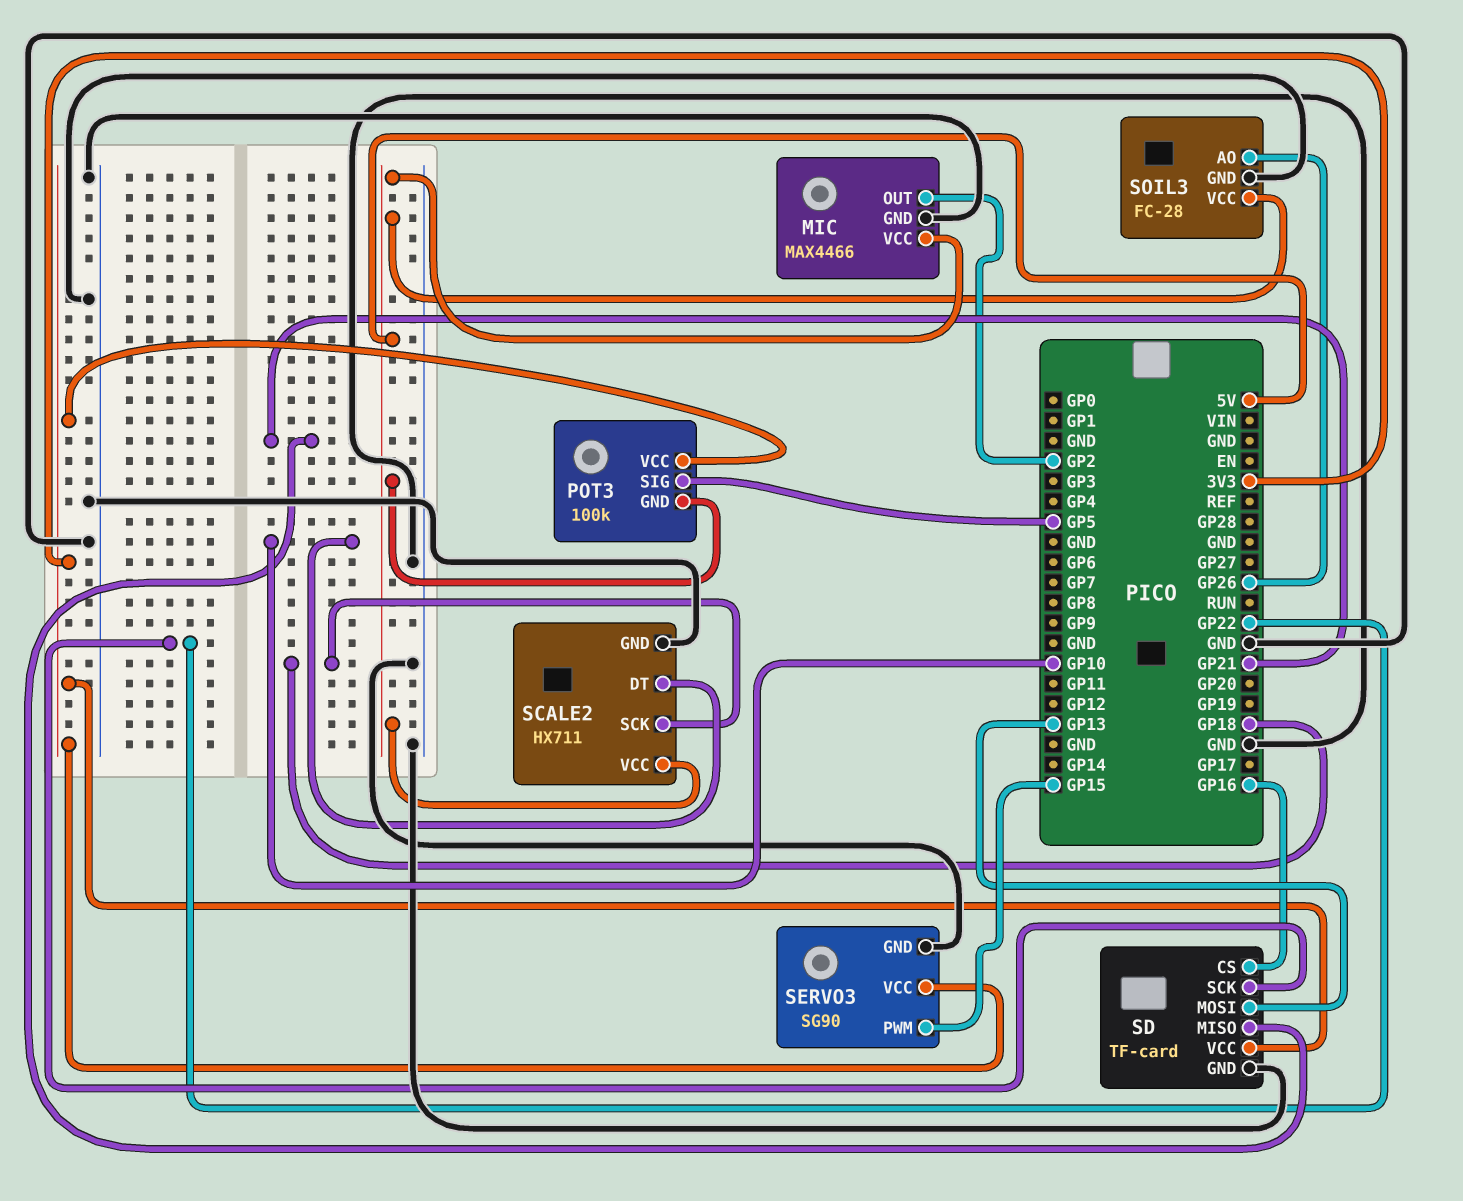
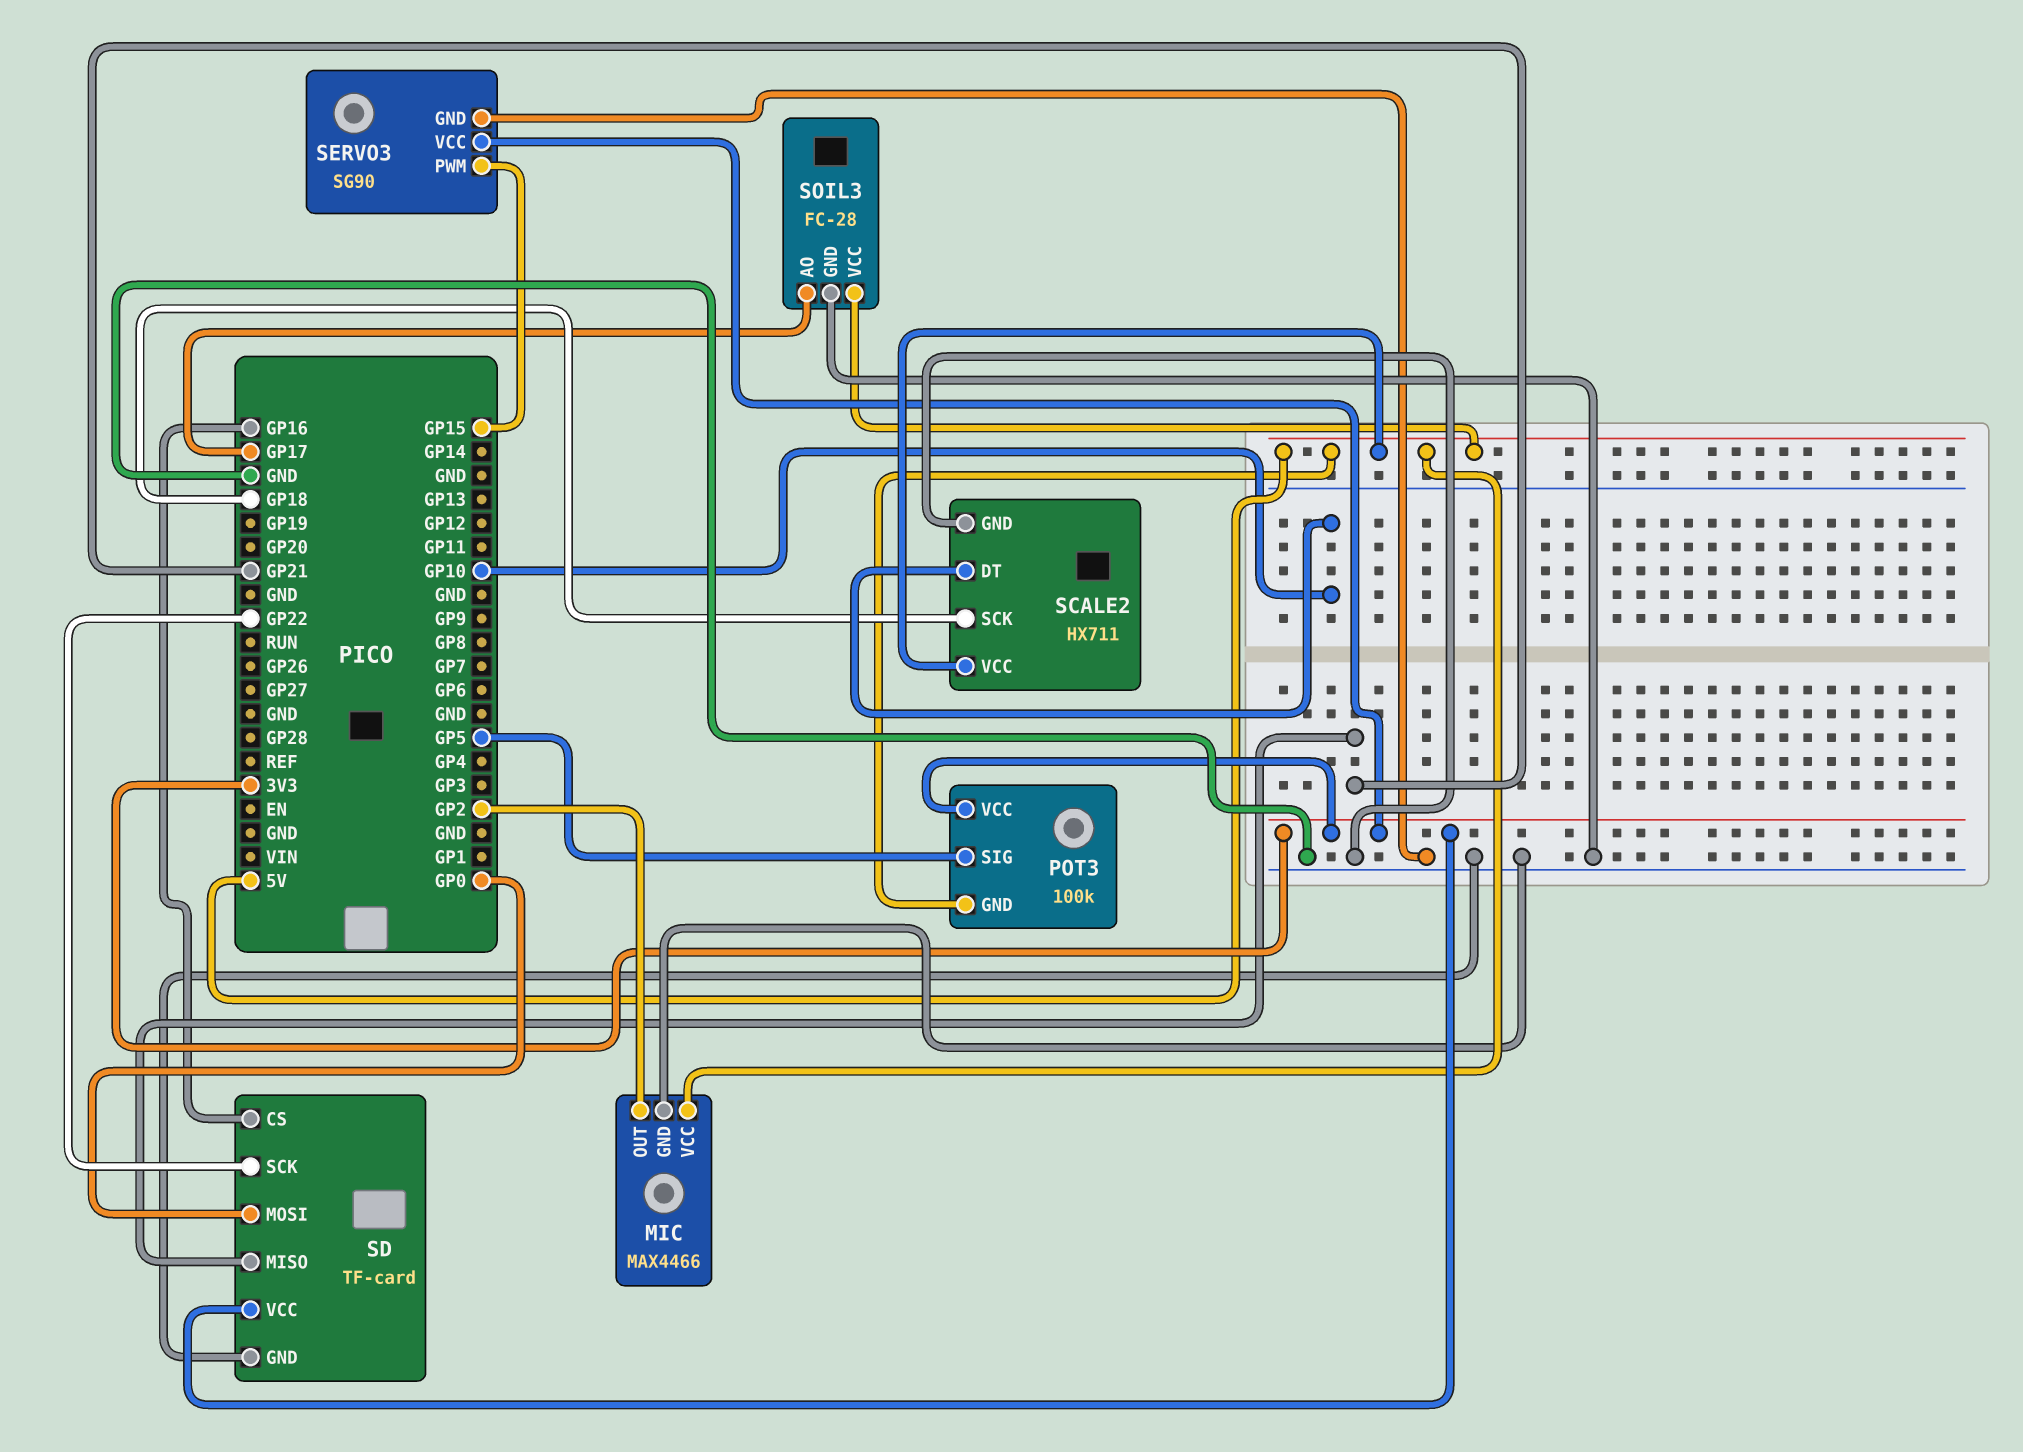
SD pin MOSI: GP13 -> GP0
SOIL3 pin AO: GP26 -> GP17

